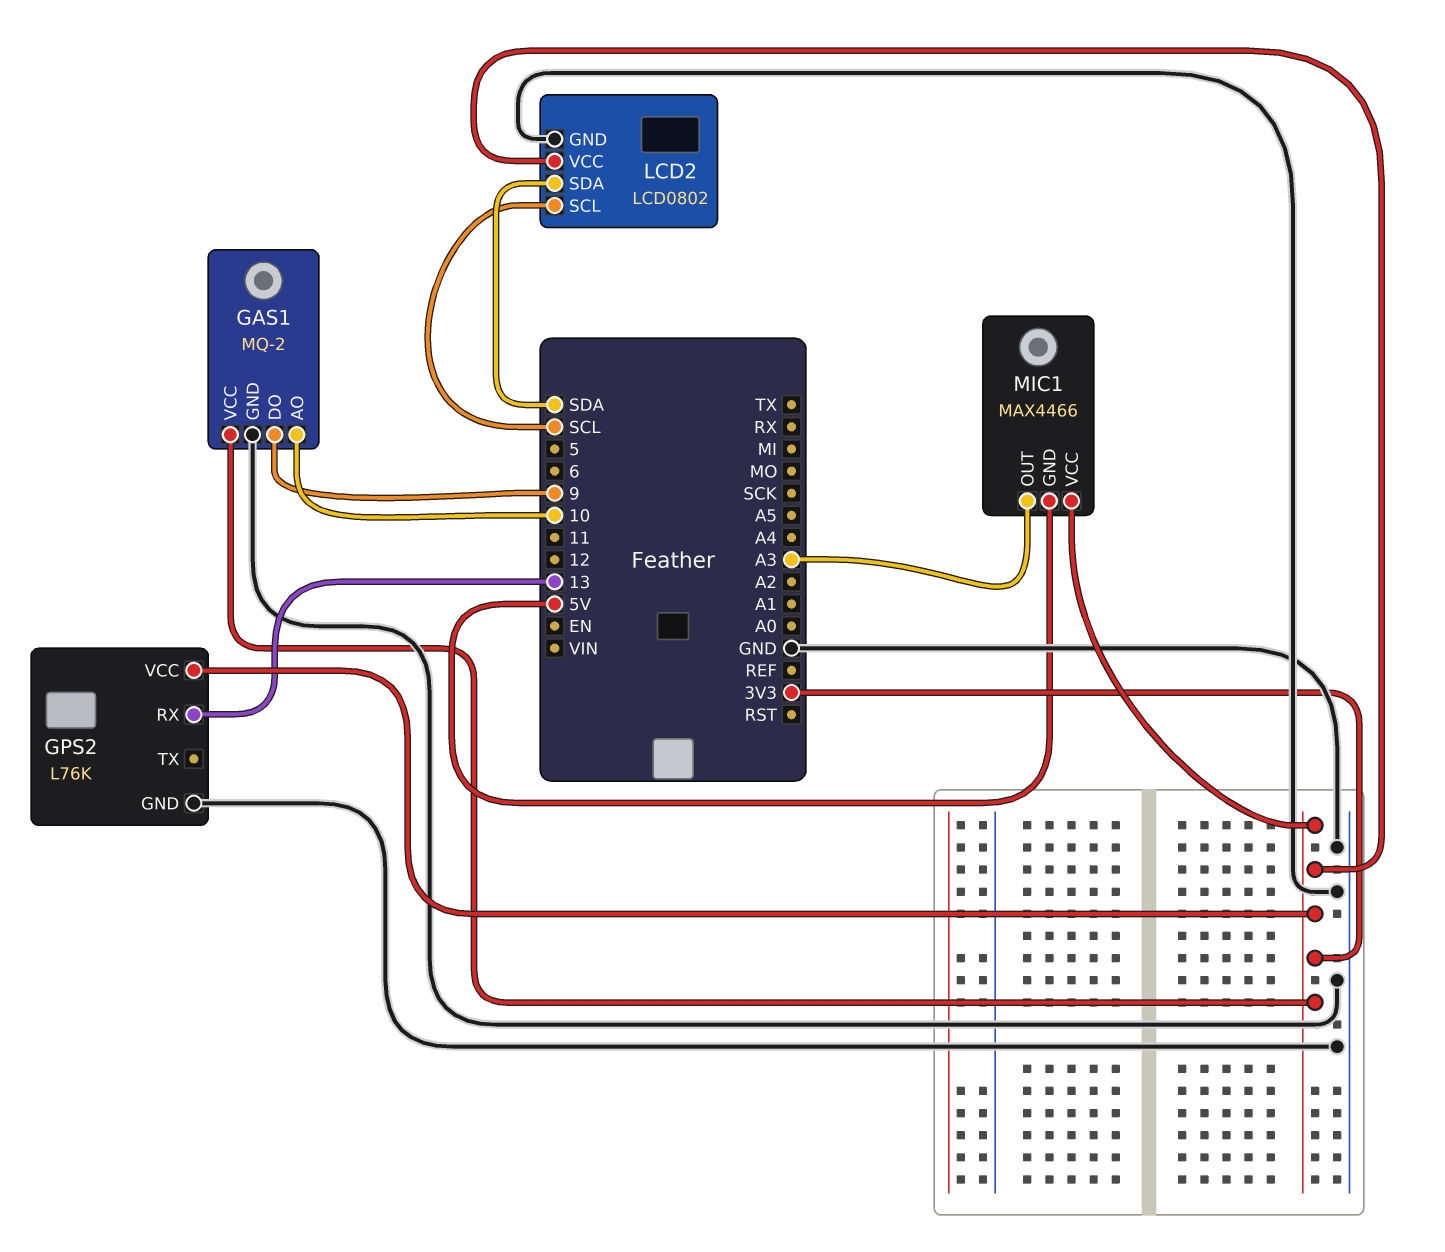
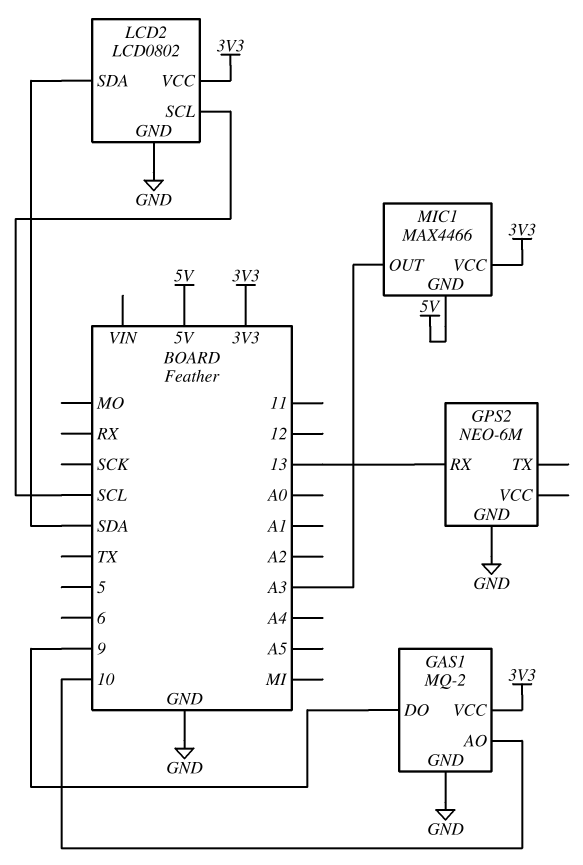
GPS2: L76K -> NEO-6M
GPS2 pin VCC: 3V3 -> none

